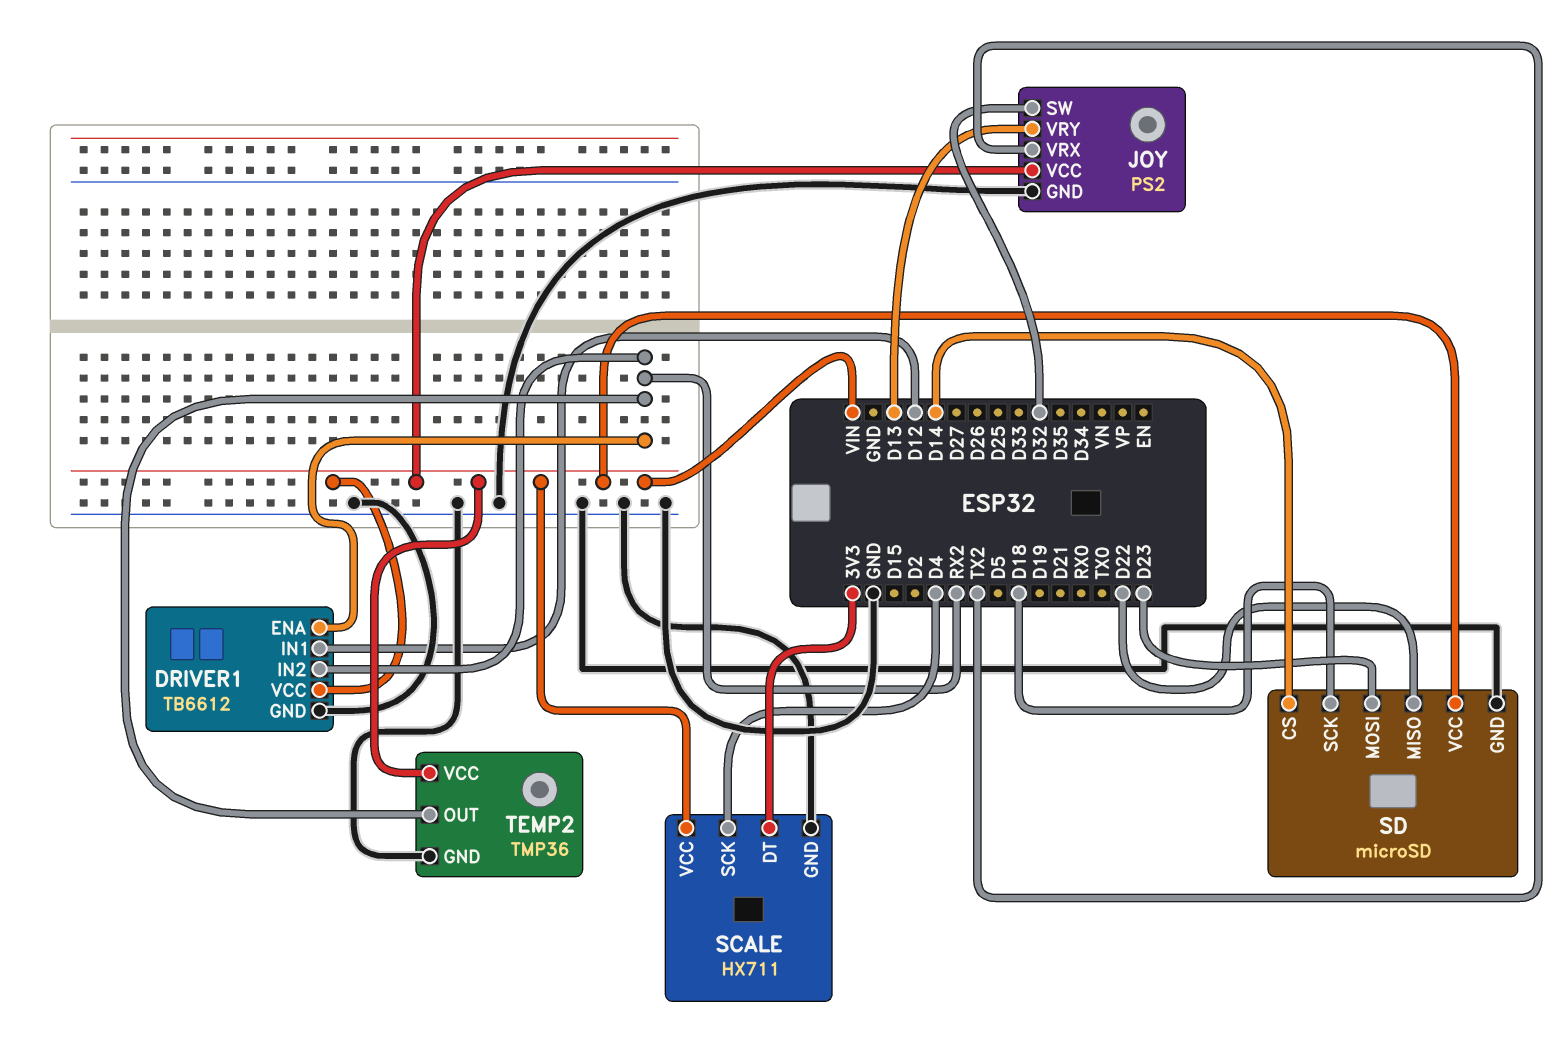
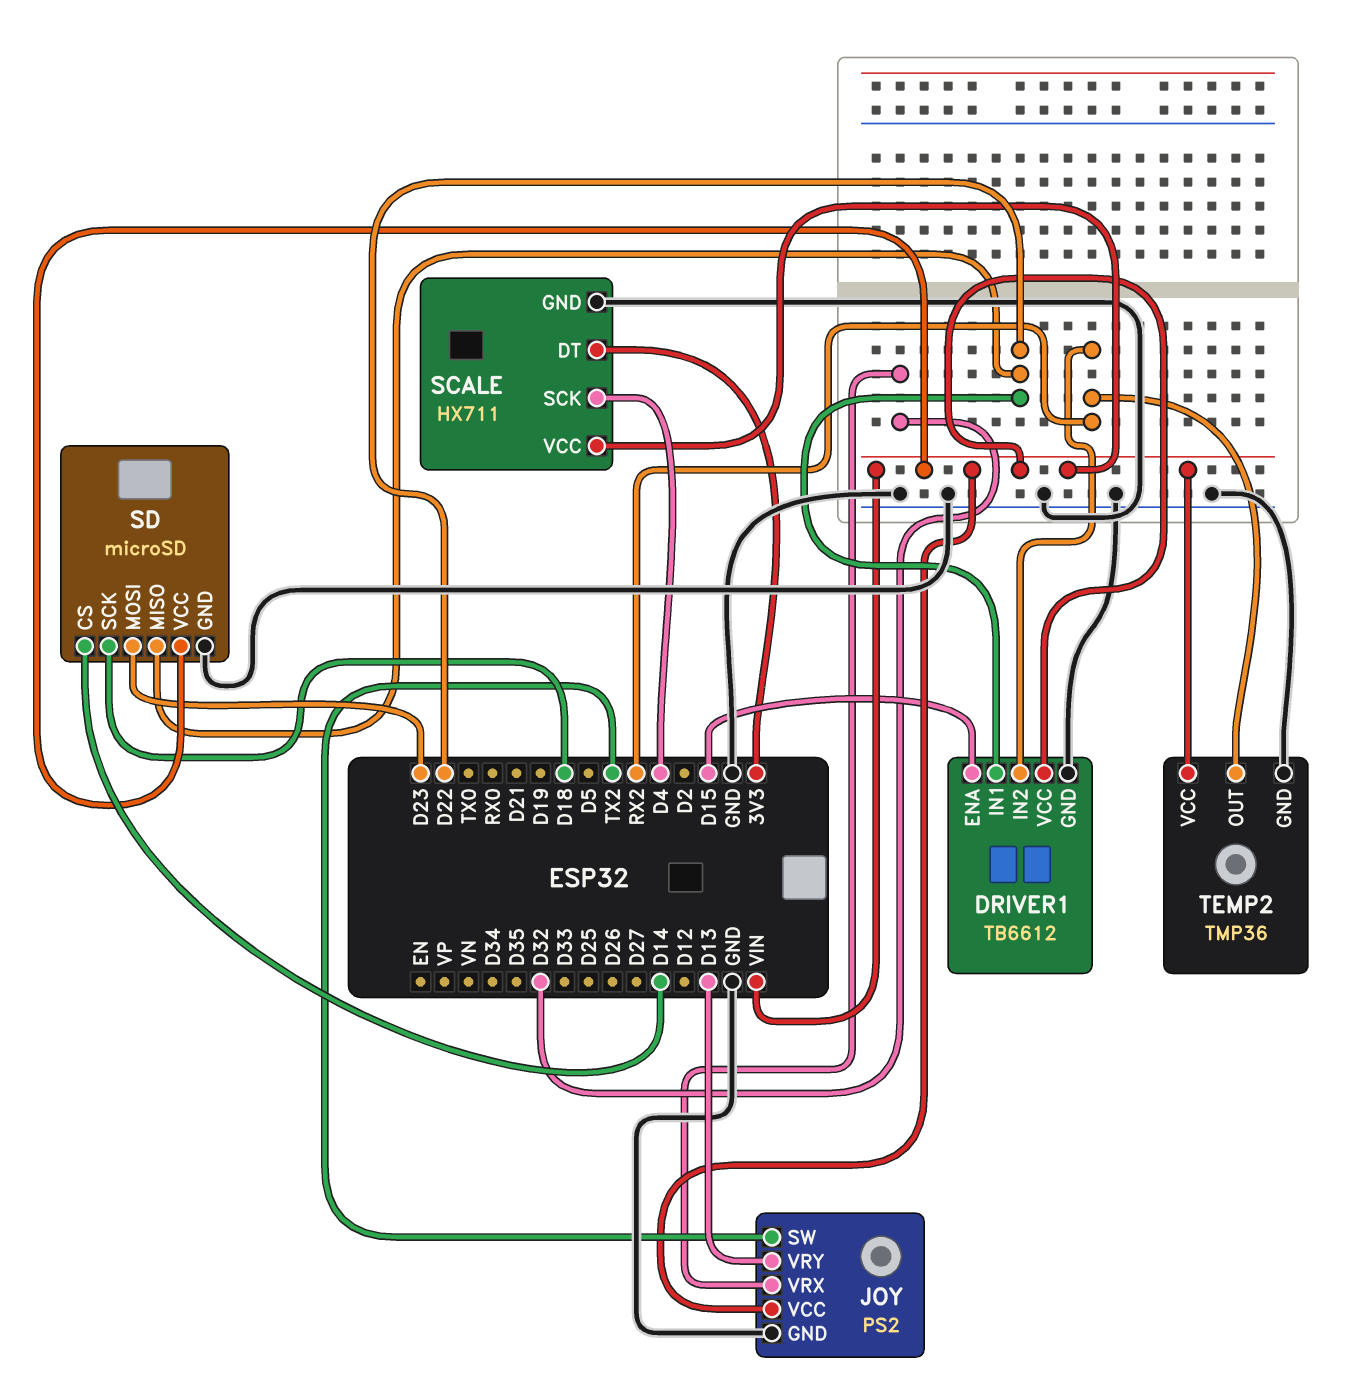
DRIVER1 pin ENA: RX2 -> D15
DRIVER1 pin IN1: D12 -> D22
JOY pin SW: D32 -> TX2
JOY pin VRX: TX2 -> D32

